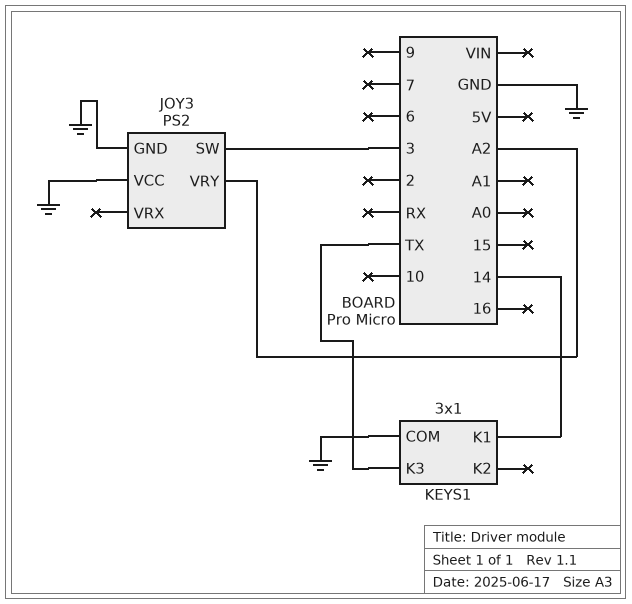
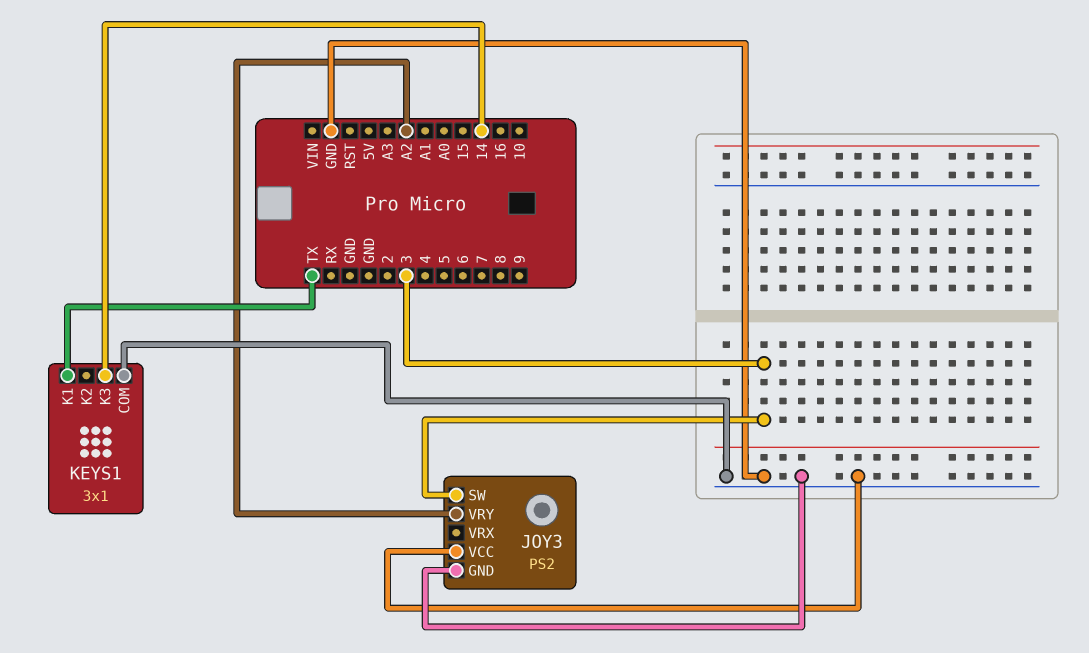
KEYS1 pin K1: 14 -> TX
KEYS1 pin K3: TX -> 14

